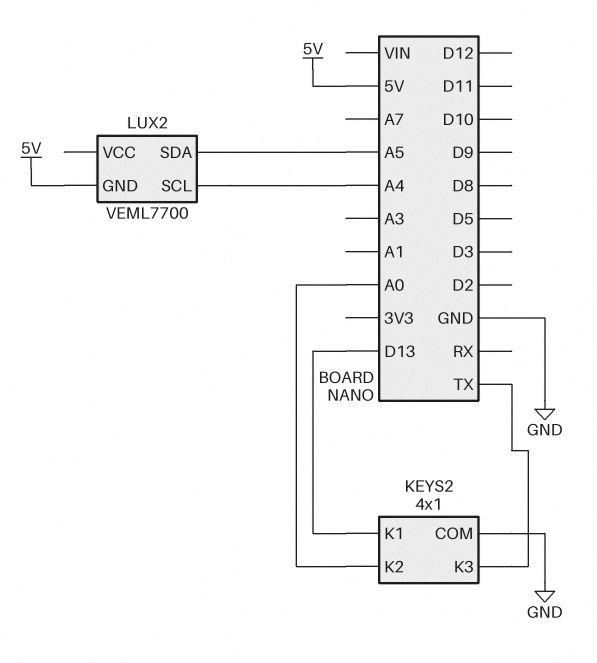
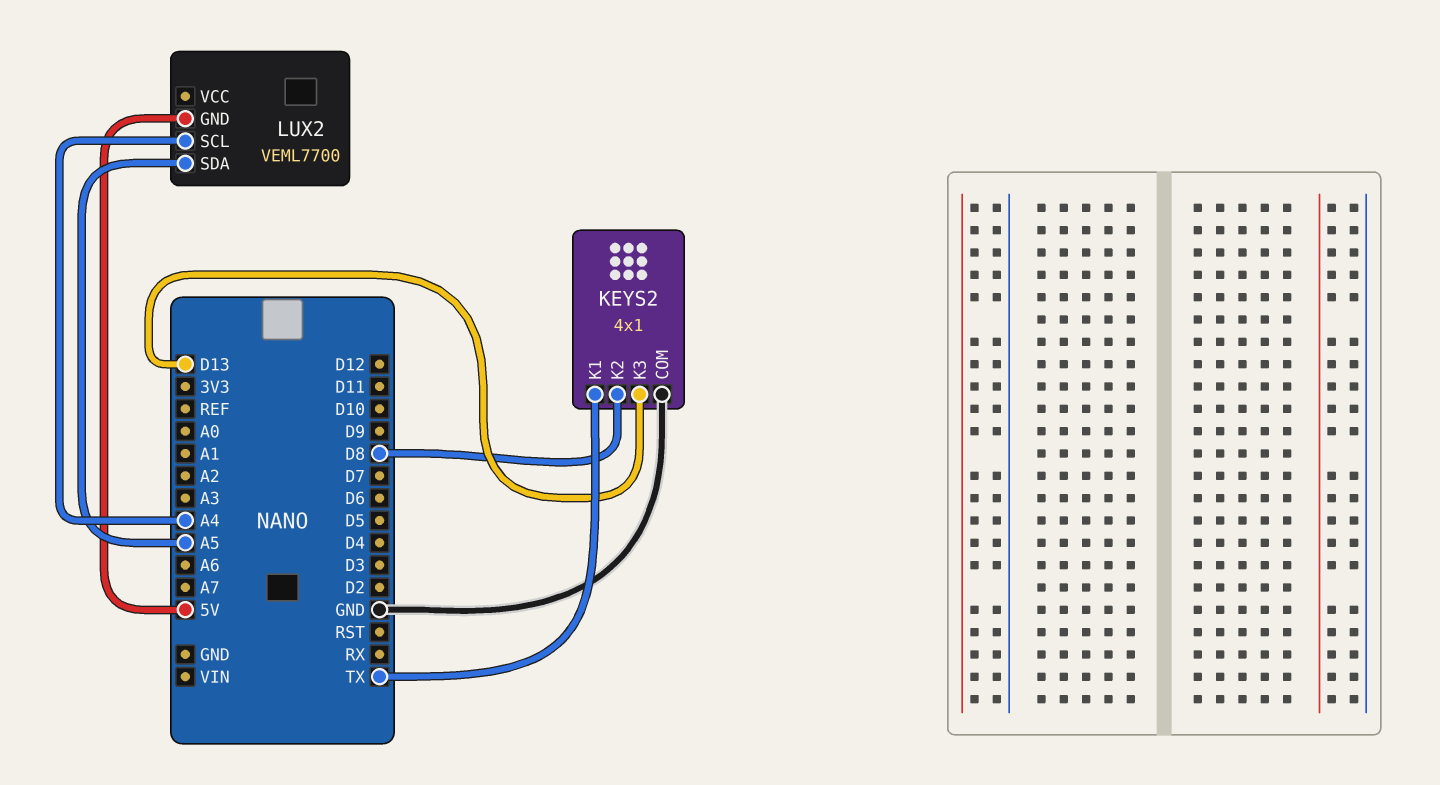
KEYS2 pin K1: D13 -> TX
KEYS2 pin K2: A0 -> D8
KEYS2 pin K3: TX -> D13

